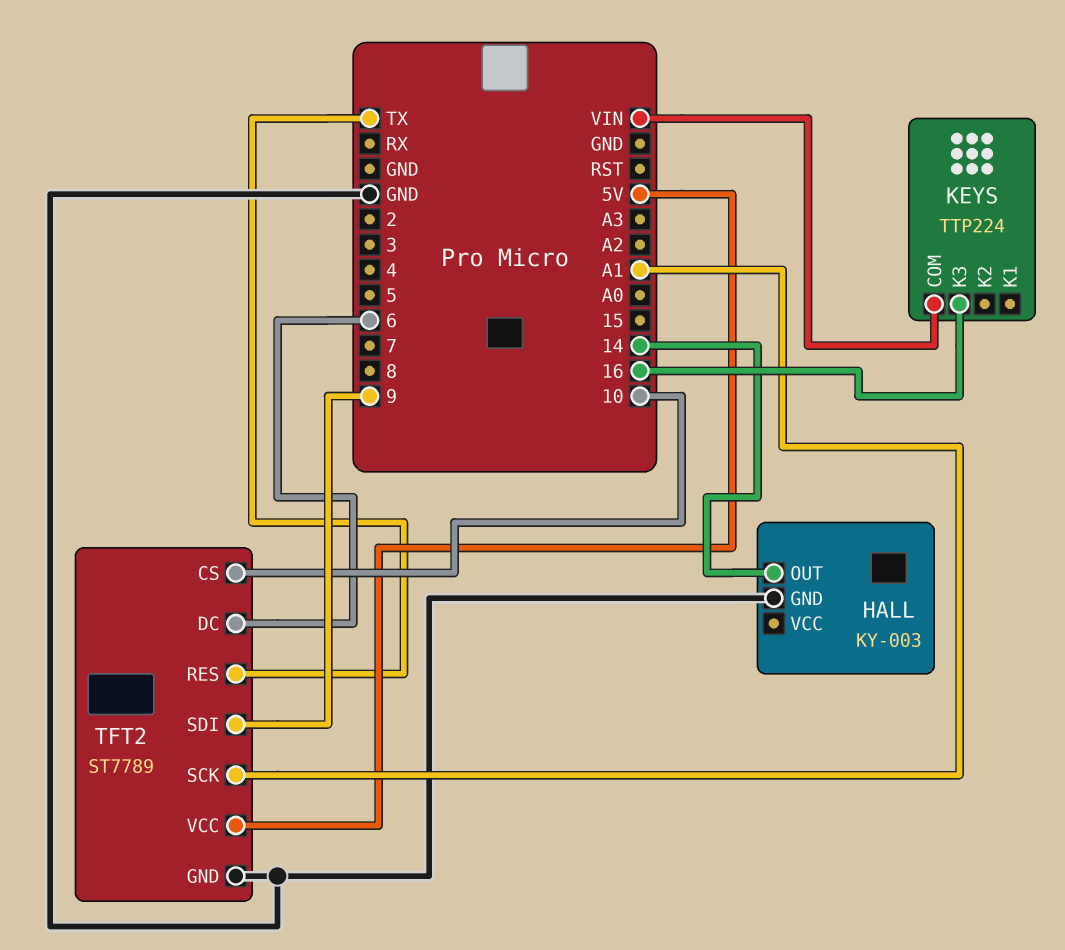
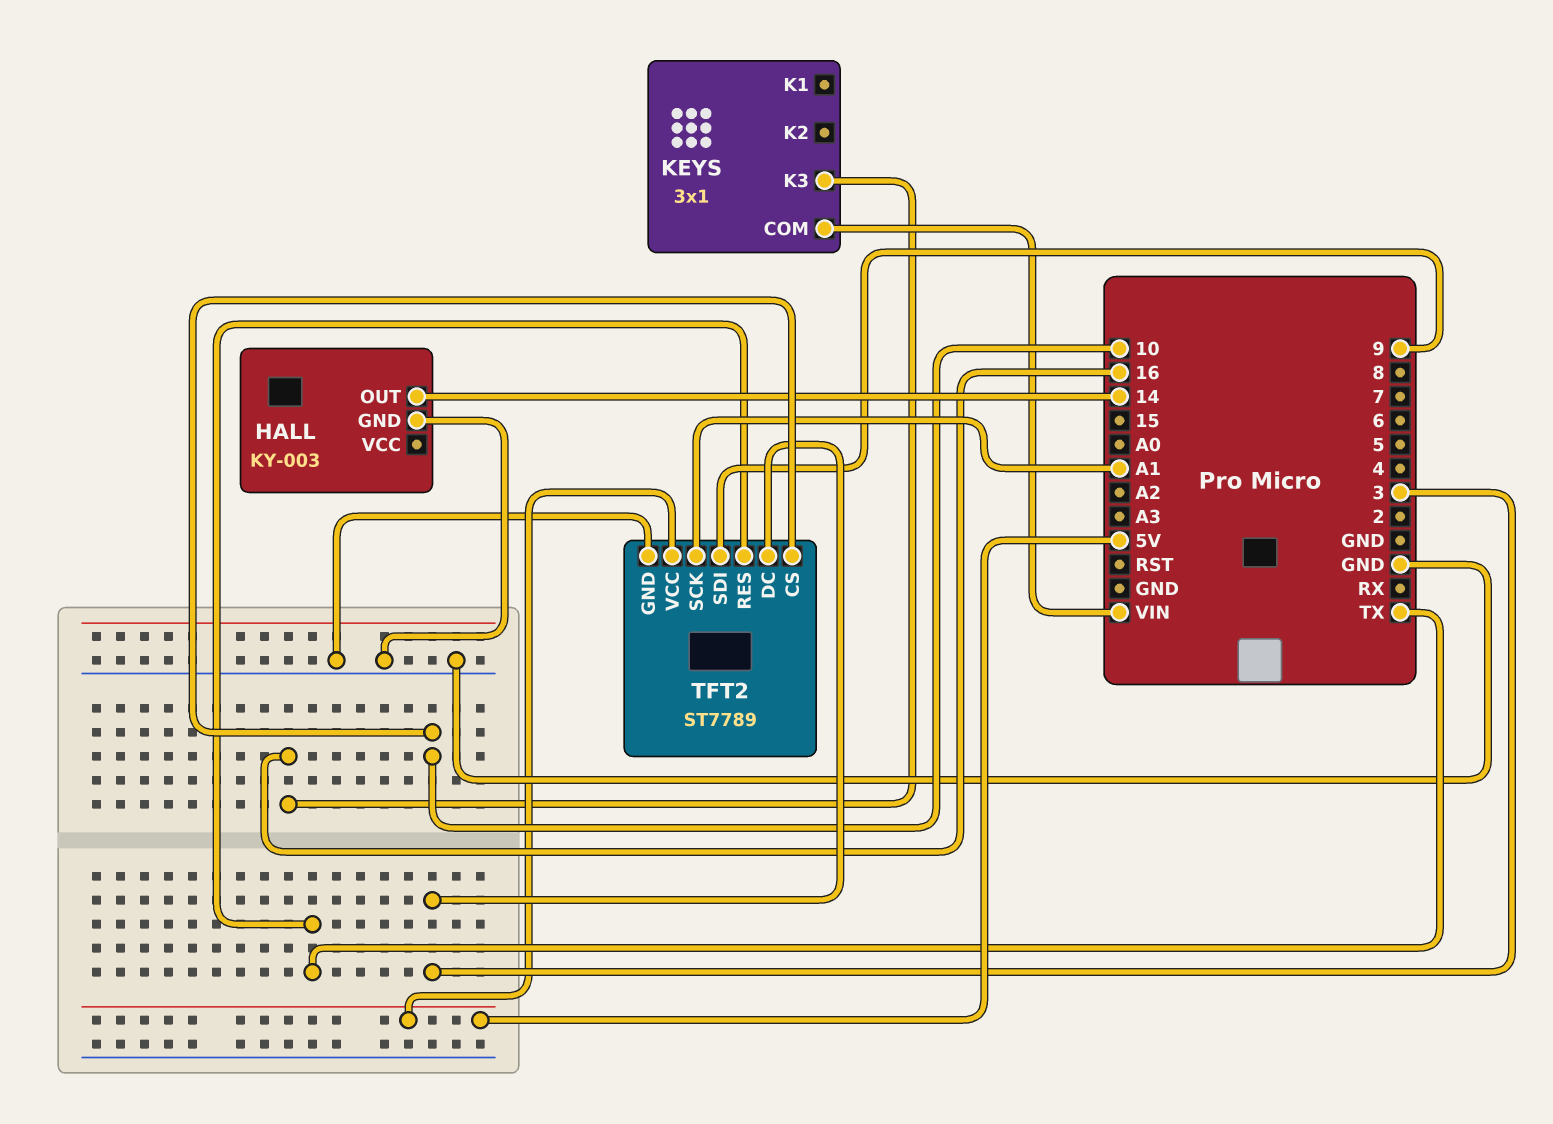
KEYS: TTP224 -> 3x1
TFT2 pin DC: 6 -> 3

